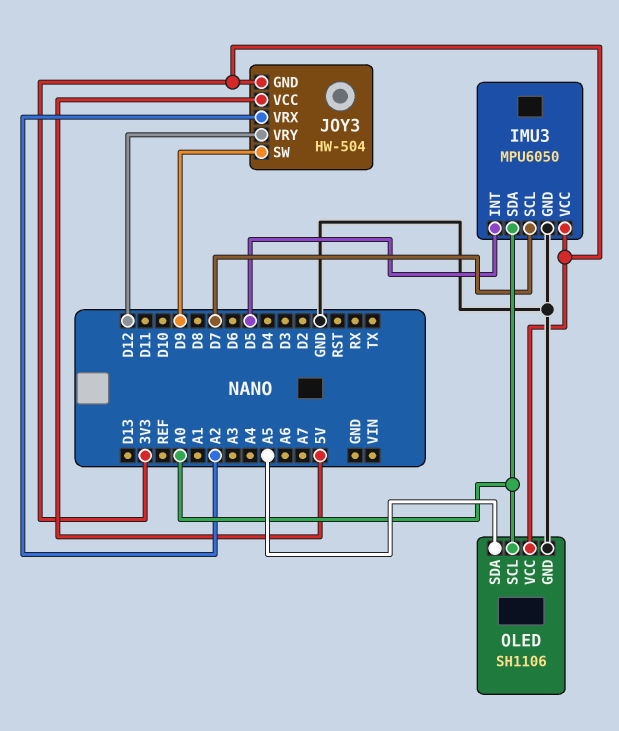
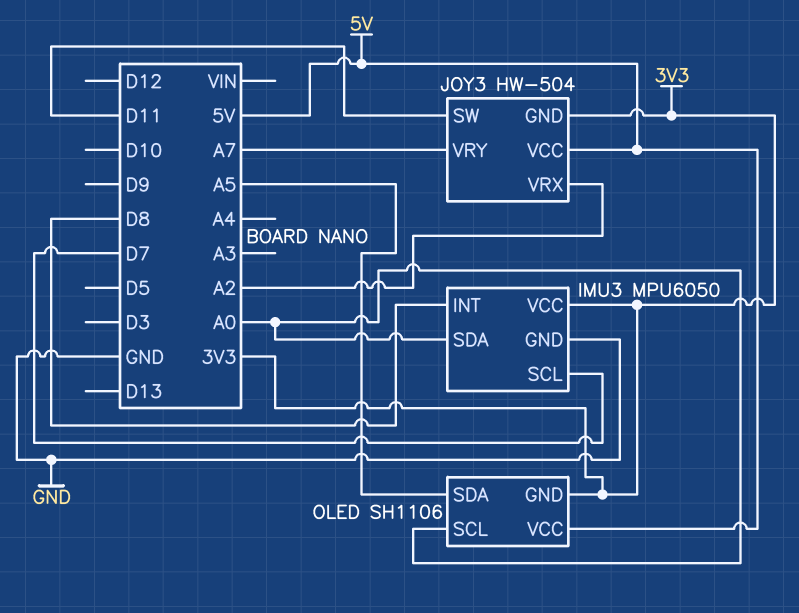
IMU3 pin INT: D5 -> D8
JOY3 pin SW: D9 -> D11
JOY3 pin VRY: D12 -> A7
OLED pin GND: GND -> 3V3
OLED pin VCC: 3V3 -> 5V

